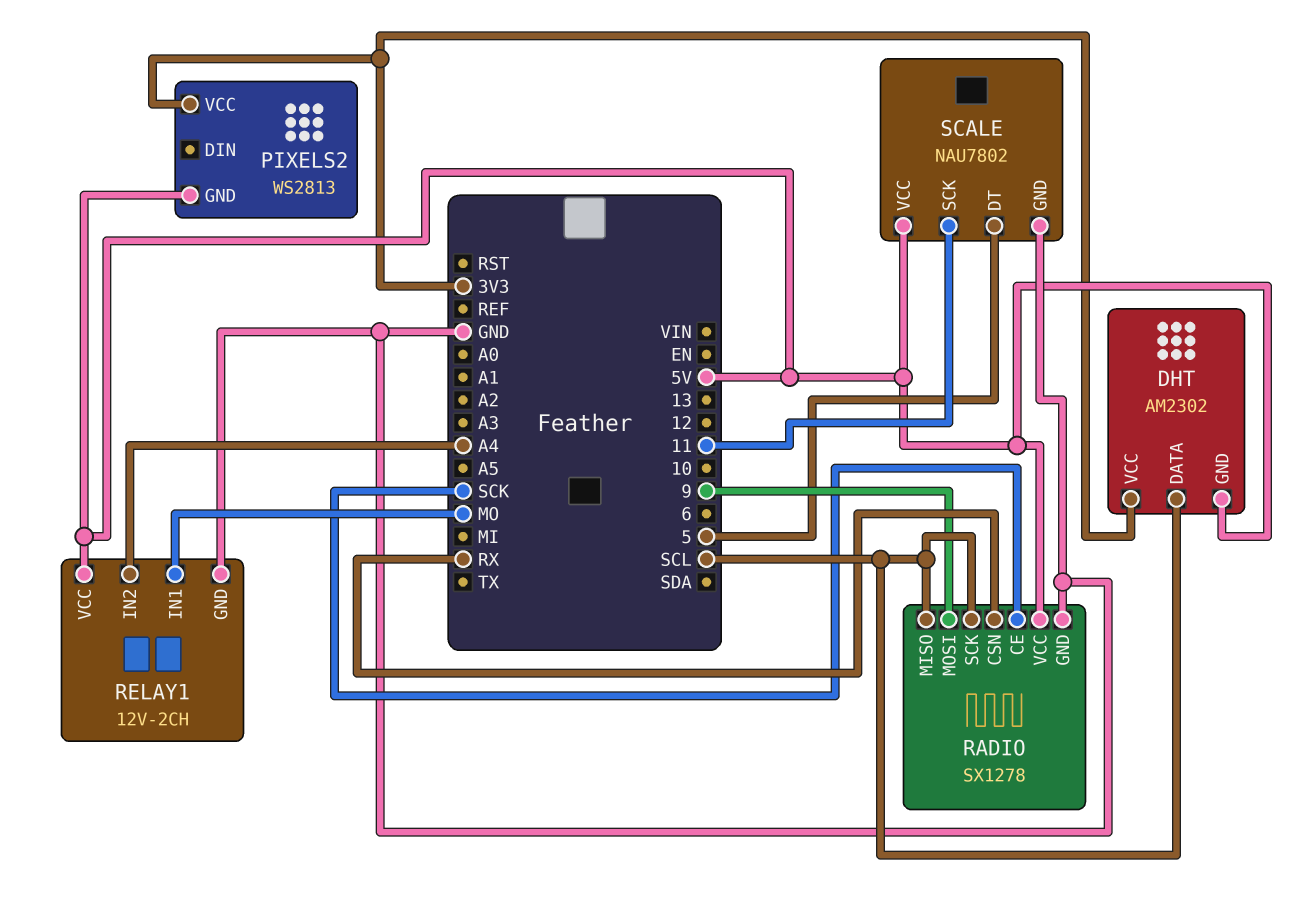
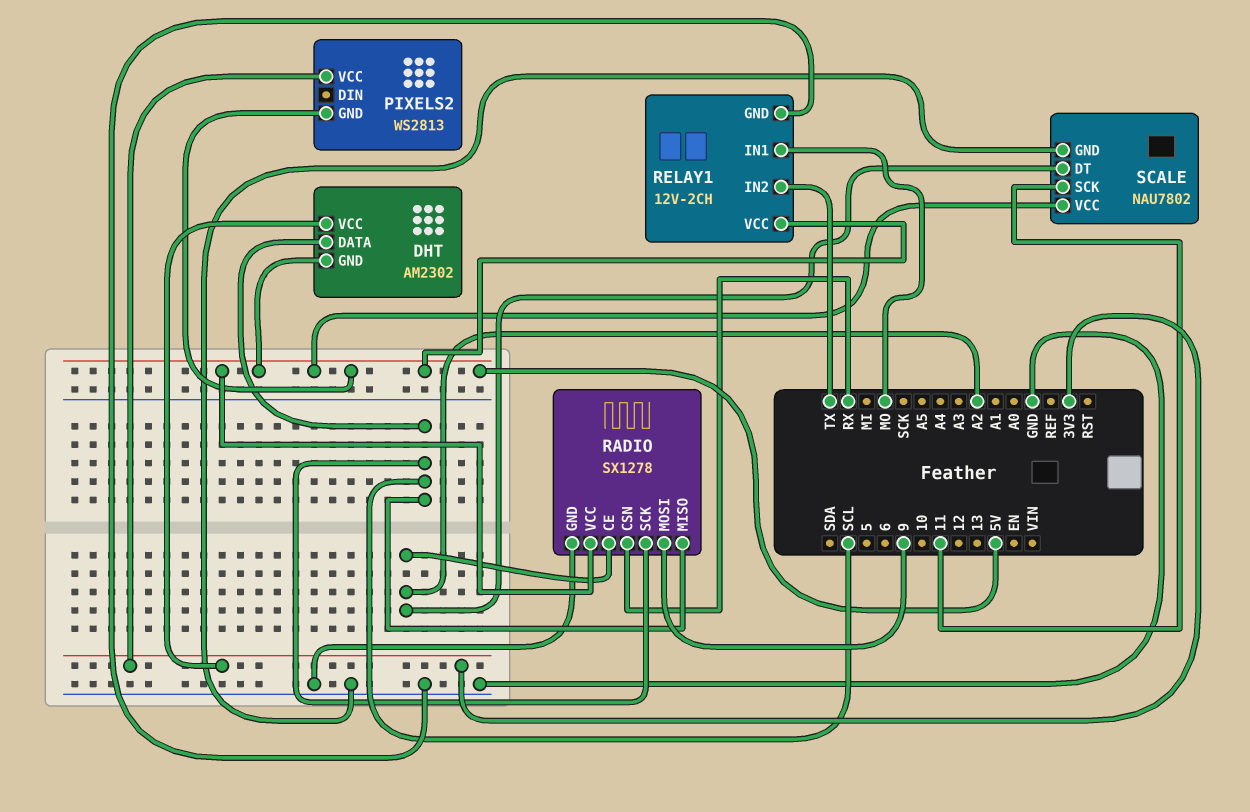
RADIO pin CE: SCK -> A2
RELAY1 pin IN2: A4 -> TX
SCALE pin DT: 5 -> A2

